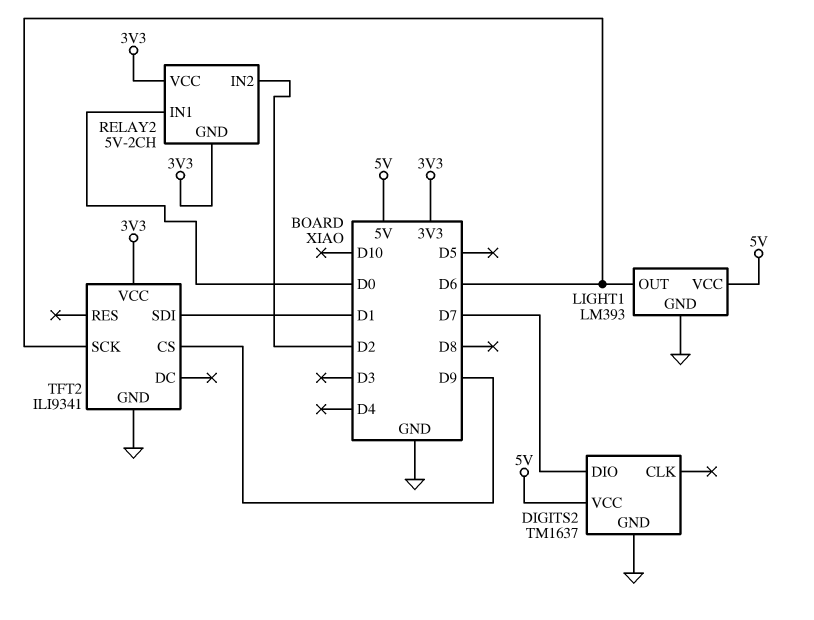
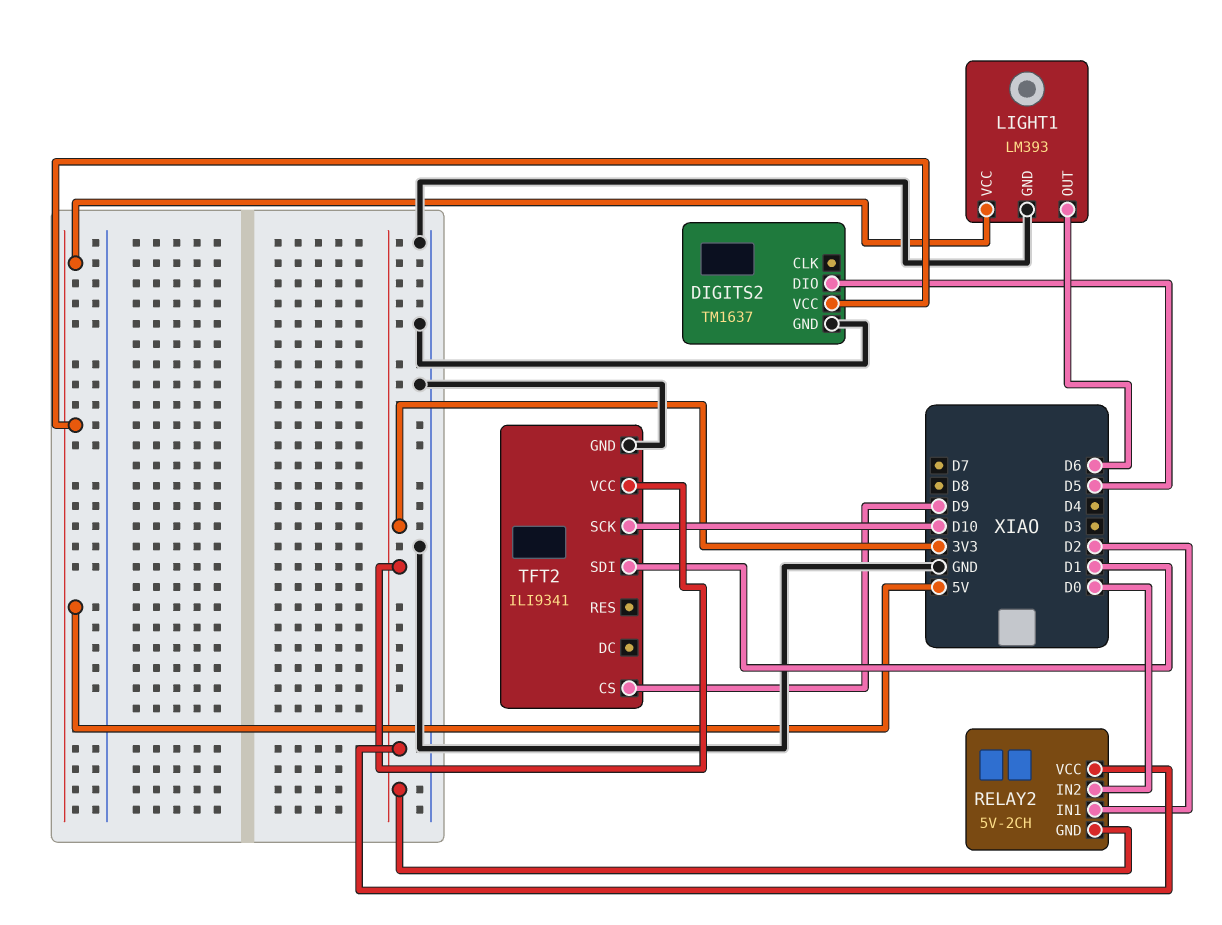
DIGITS2 pin DIO: D7 -> D5
RELAY2 pin IN1: D0 -> D2
RELAY2 pin IN2: D2 -> D0
TFT2 pin SCK: D6 -> D10

